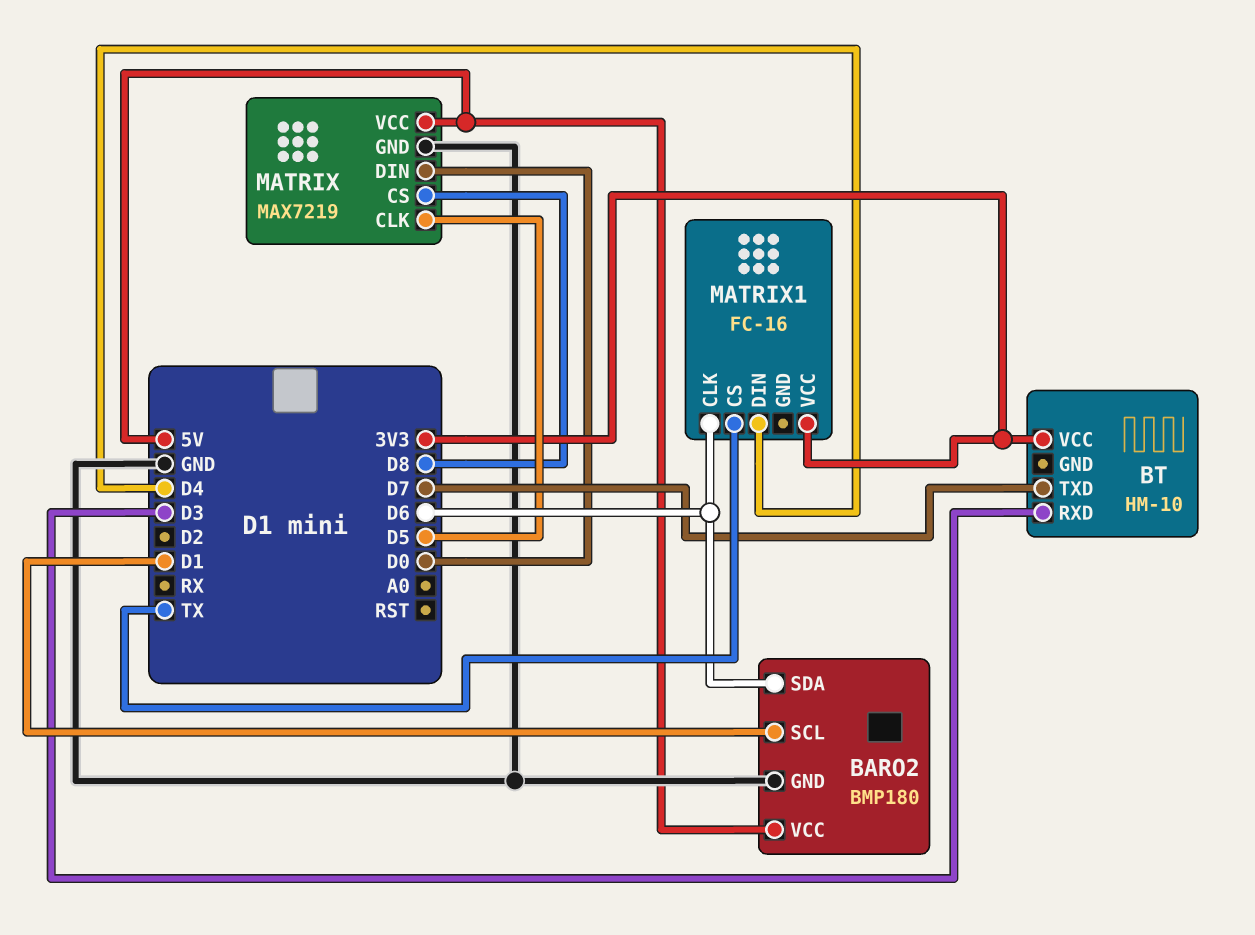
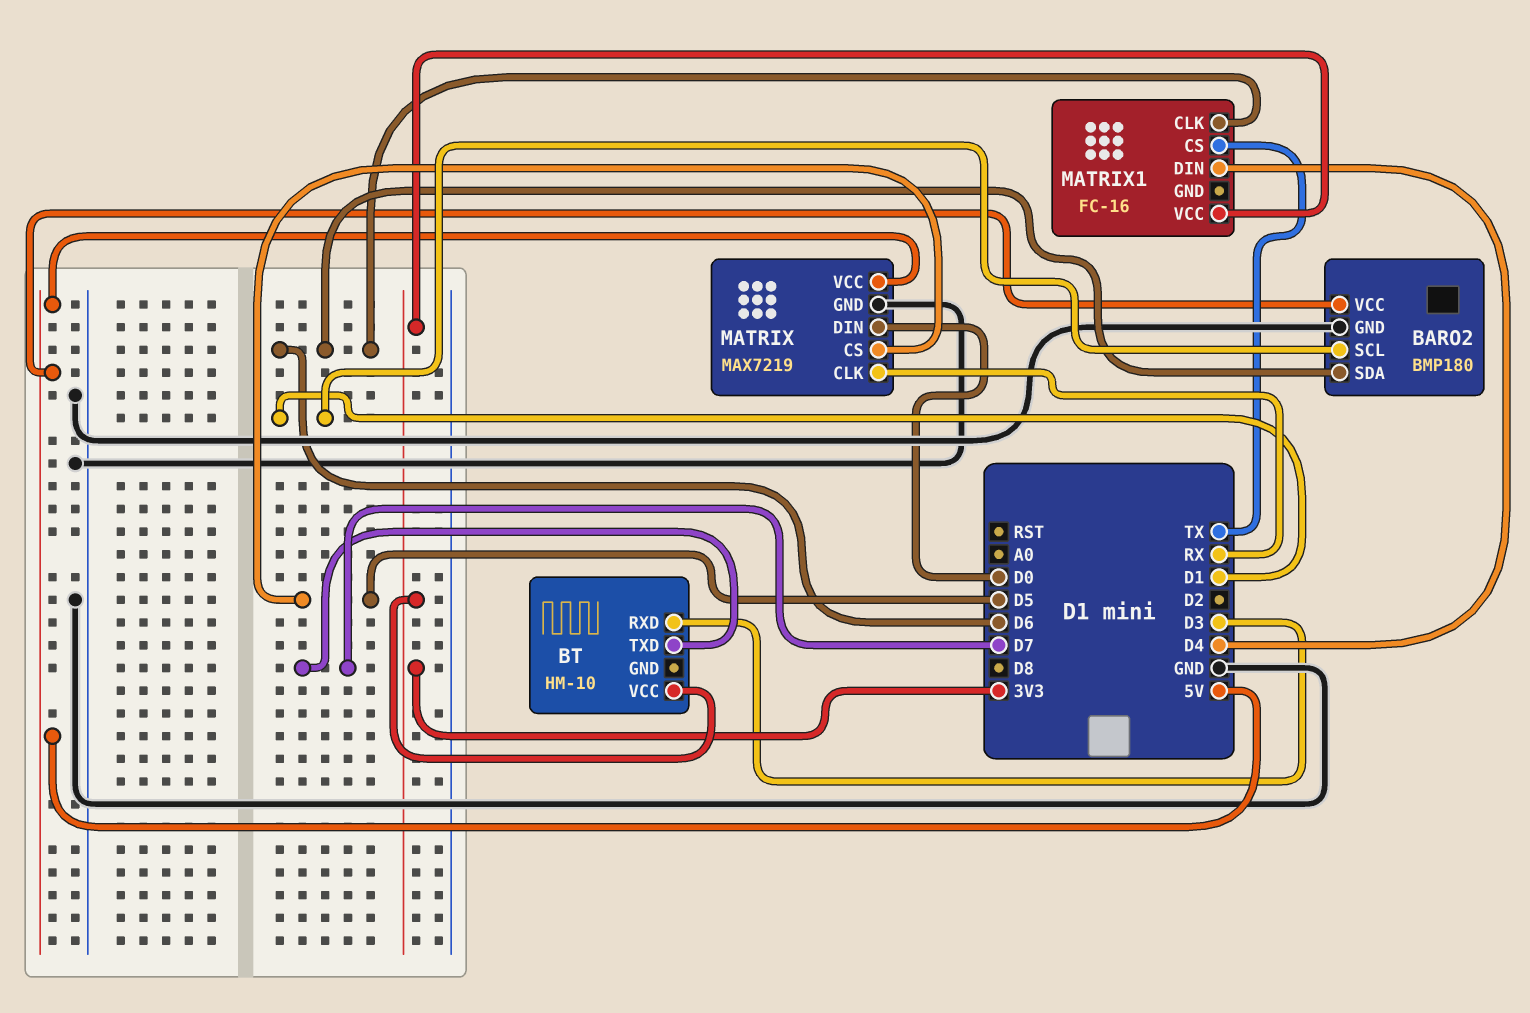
MATRIX pin CLK: D5 -> RX
MATRIX pin CS: D8 -> D5

